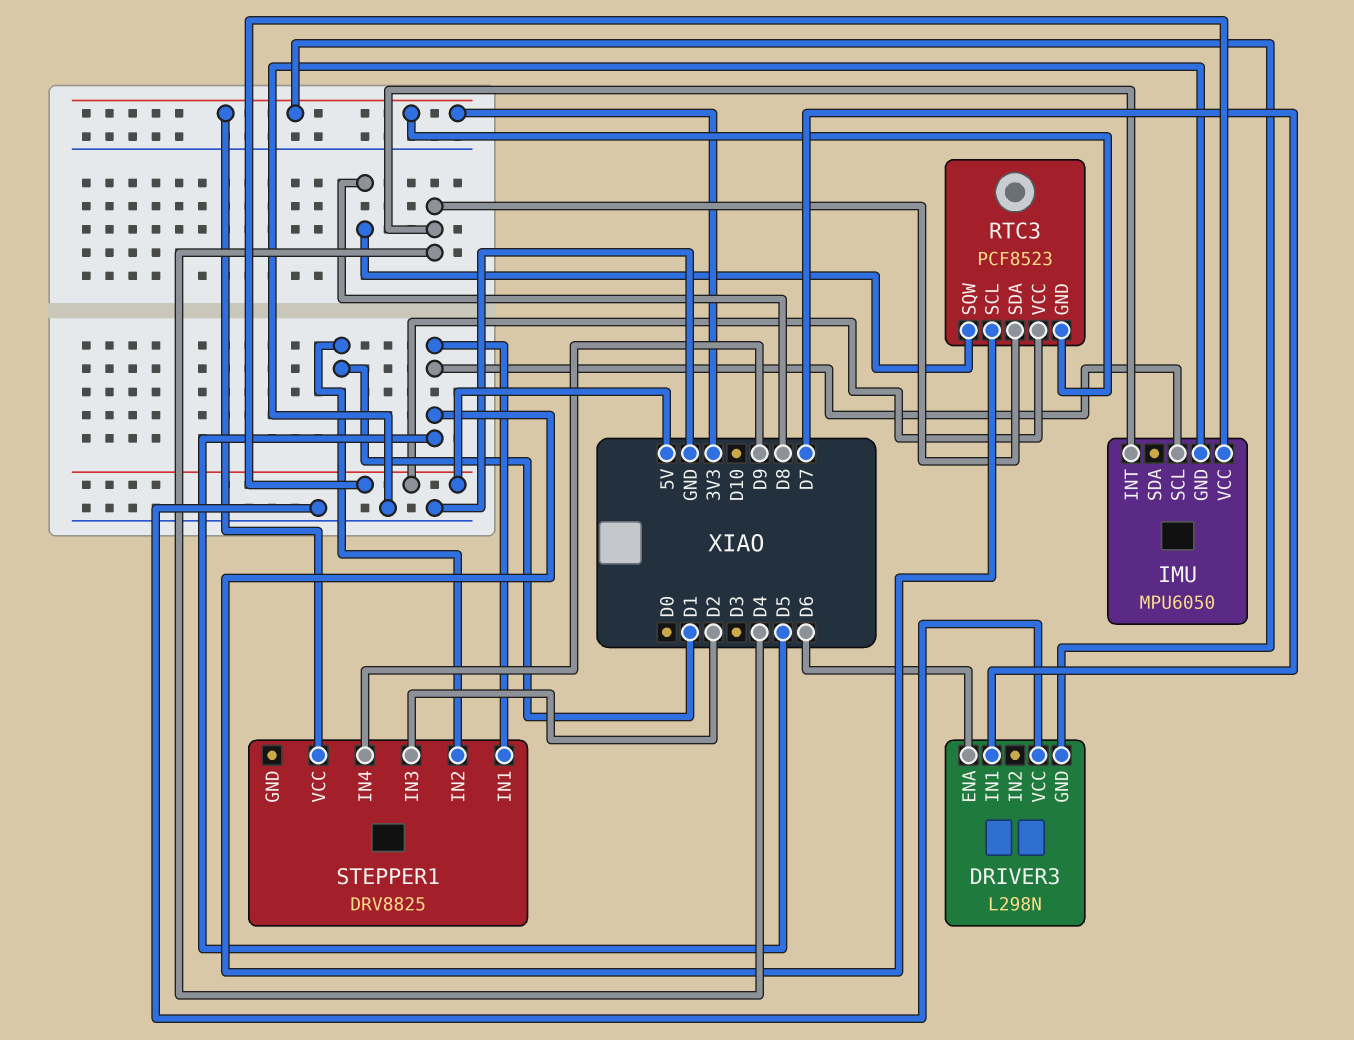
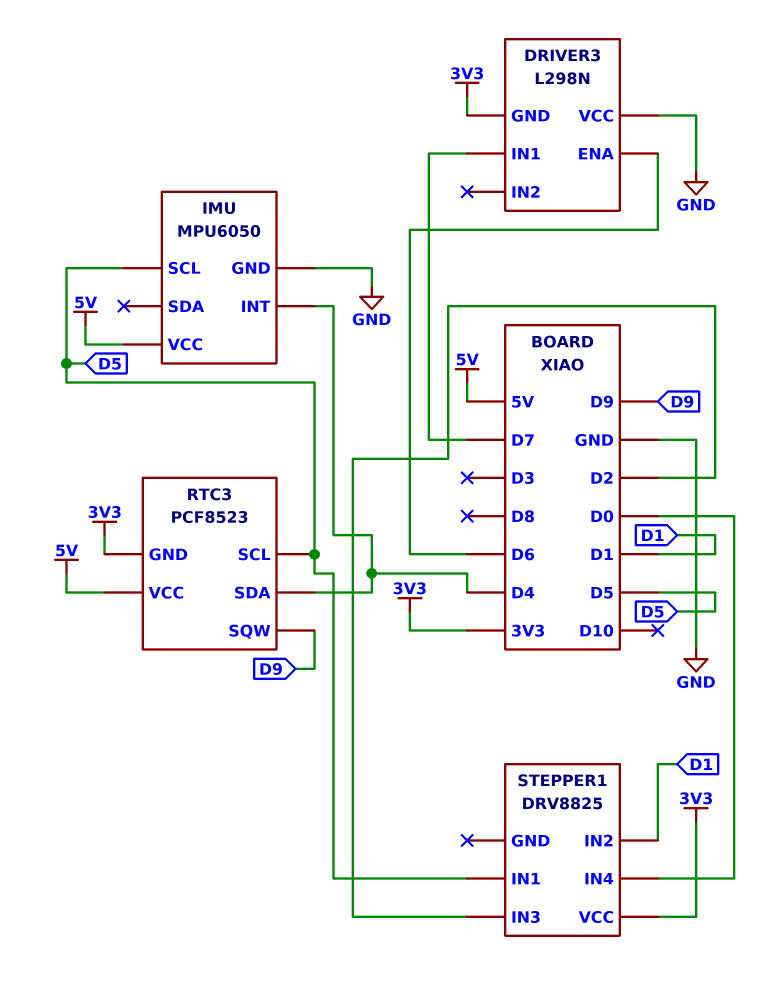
RTC3 pin SQW: D8 -> D9
STEPPER1 pin IN4: D9 -> D0

